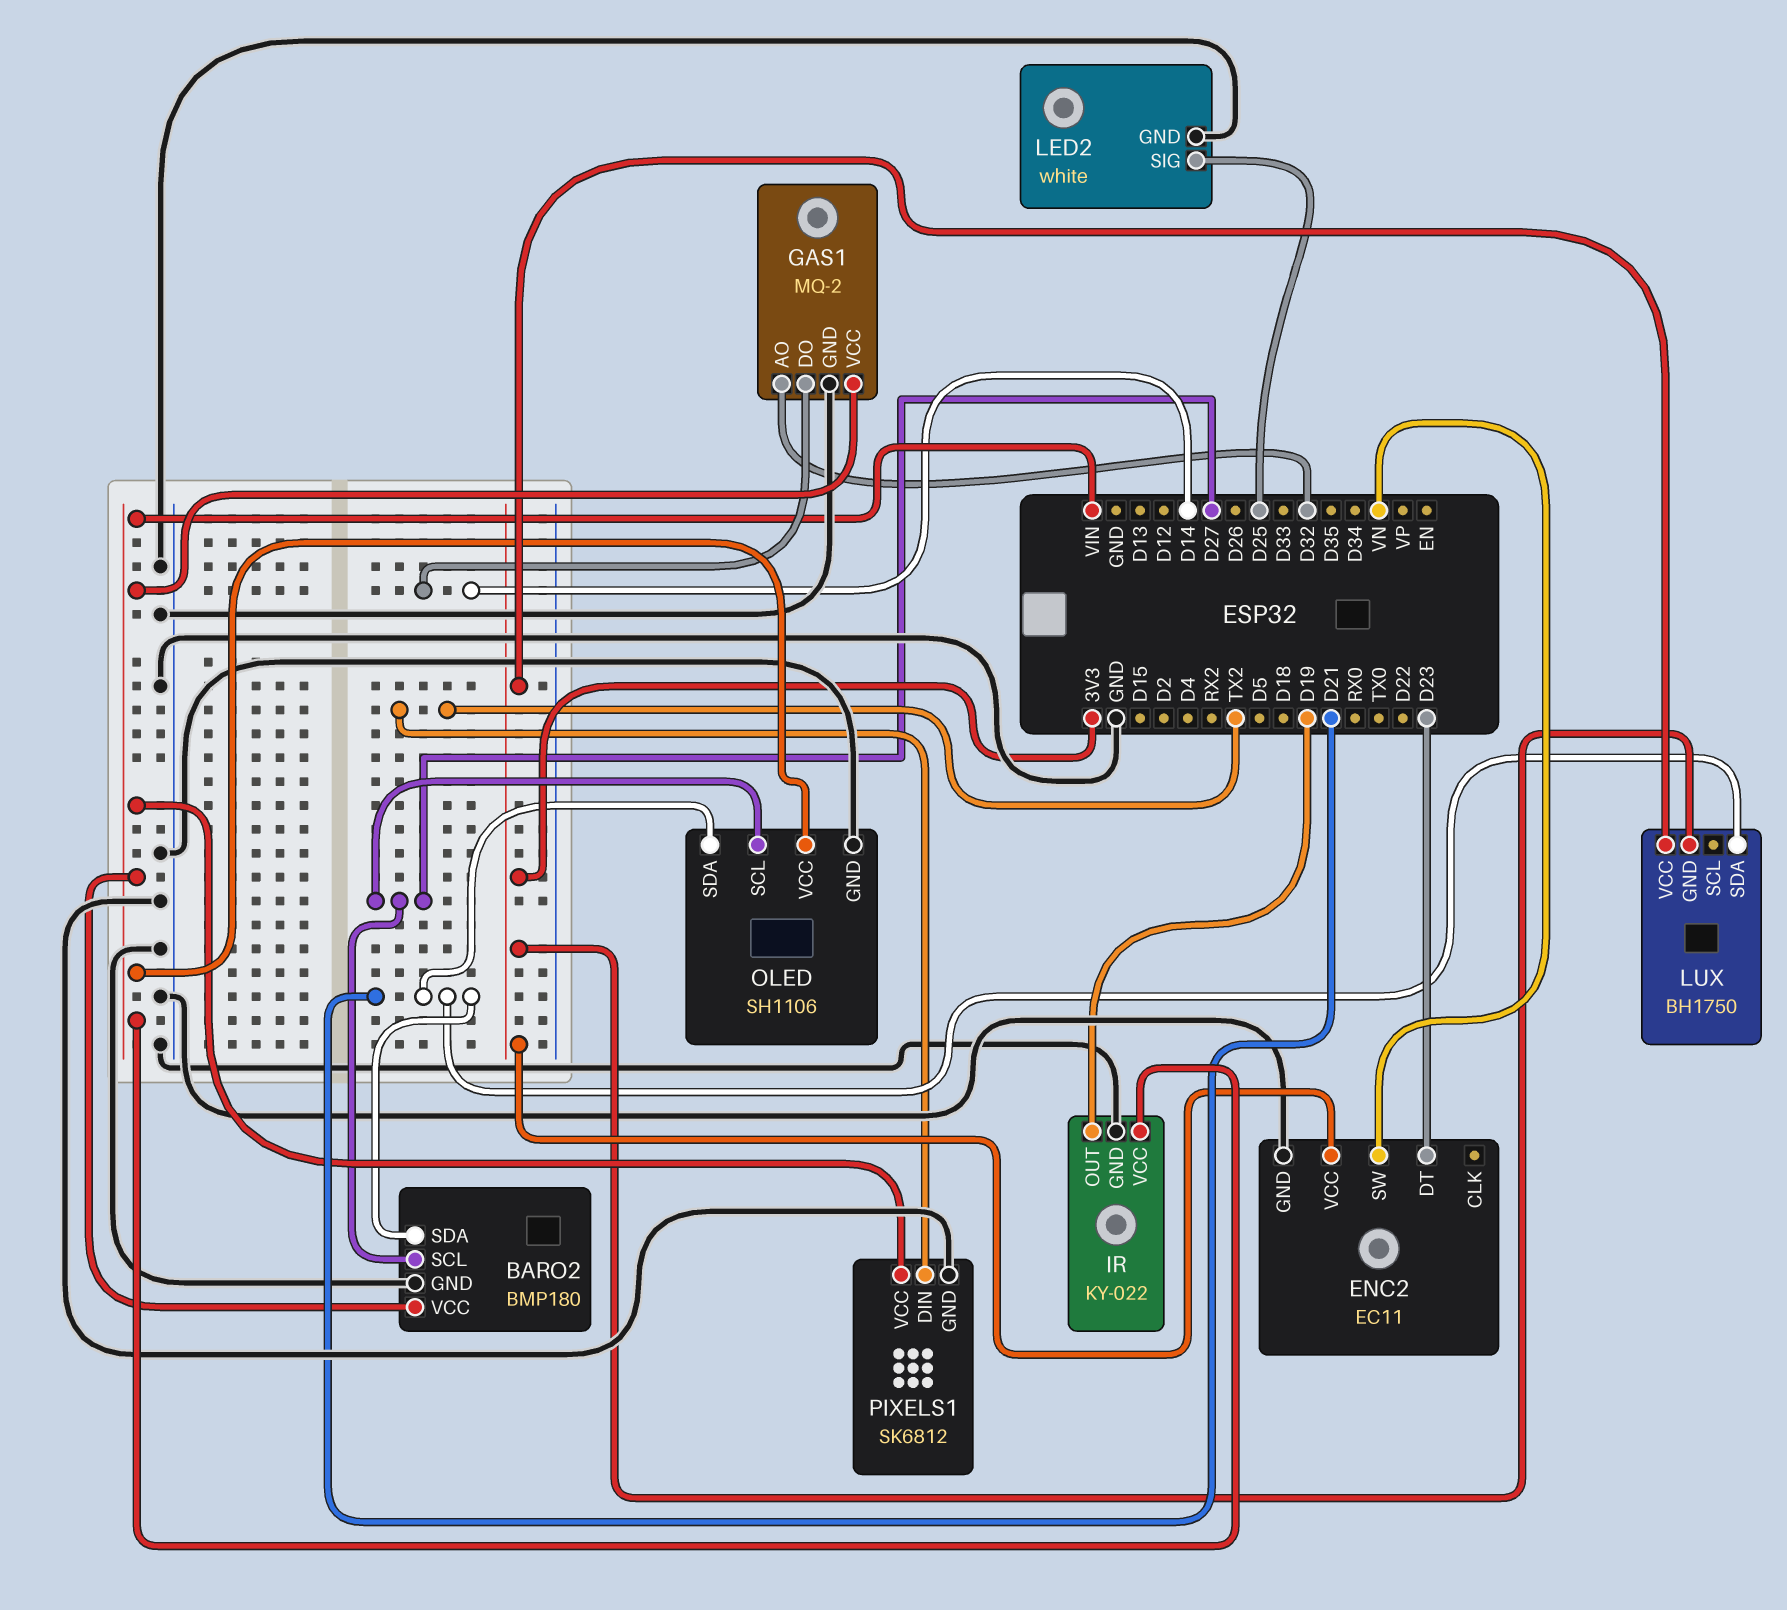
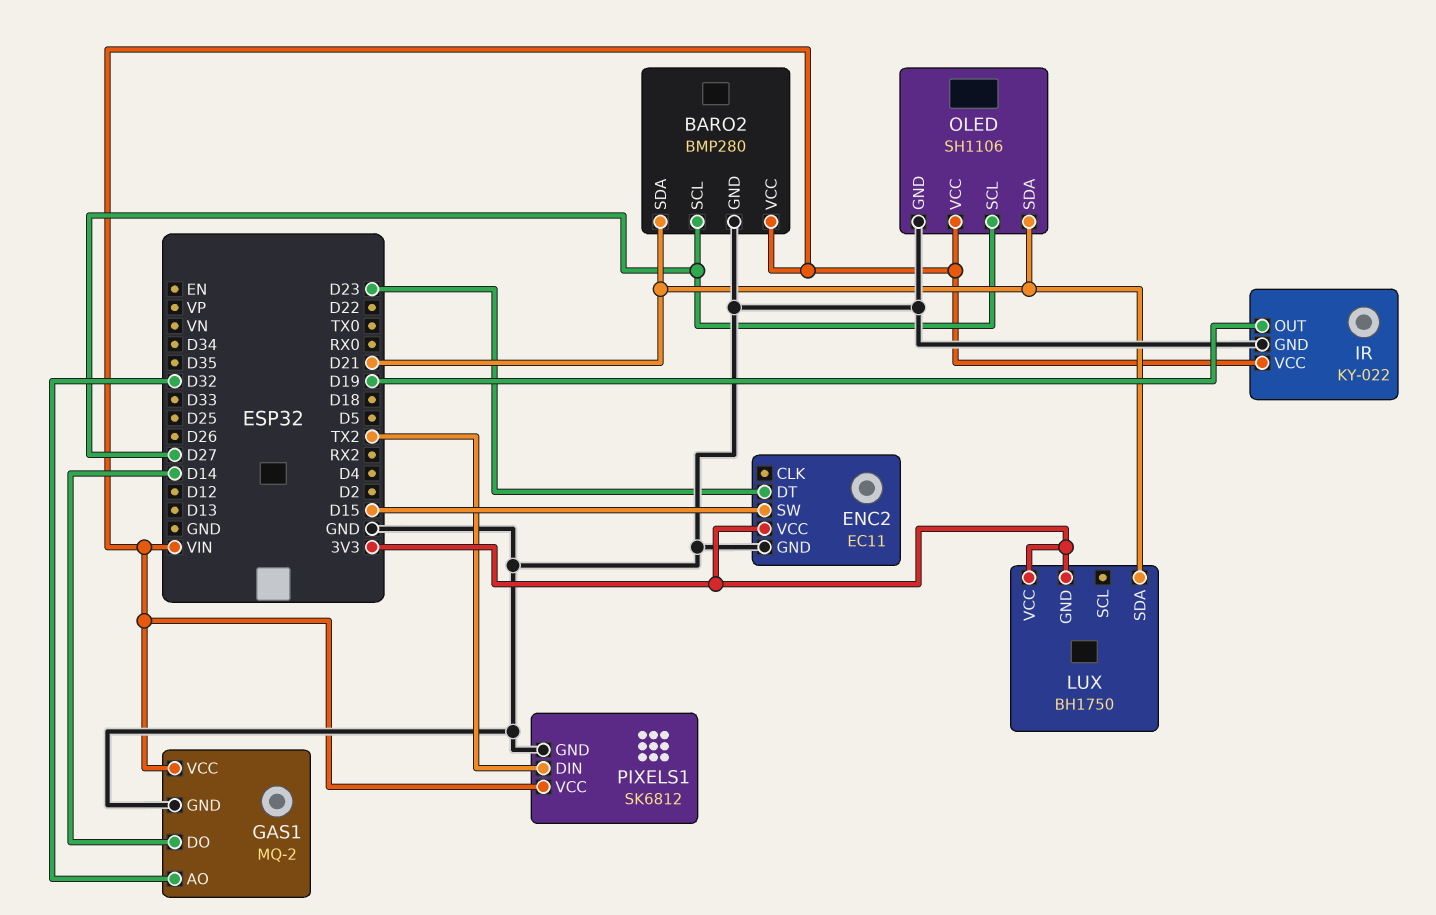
BARO2: BMP180 -> BMP280
ENC2 pin SW: VN -> D15
LED2: white -> none
LED2 pin GND: GND -> none
LED2 pin SIG: D25 -> none

